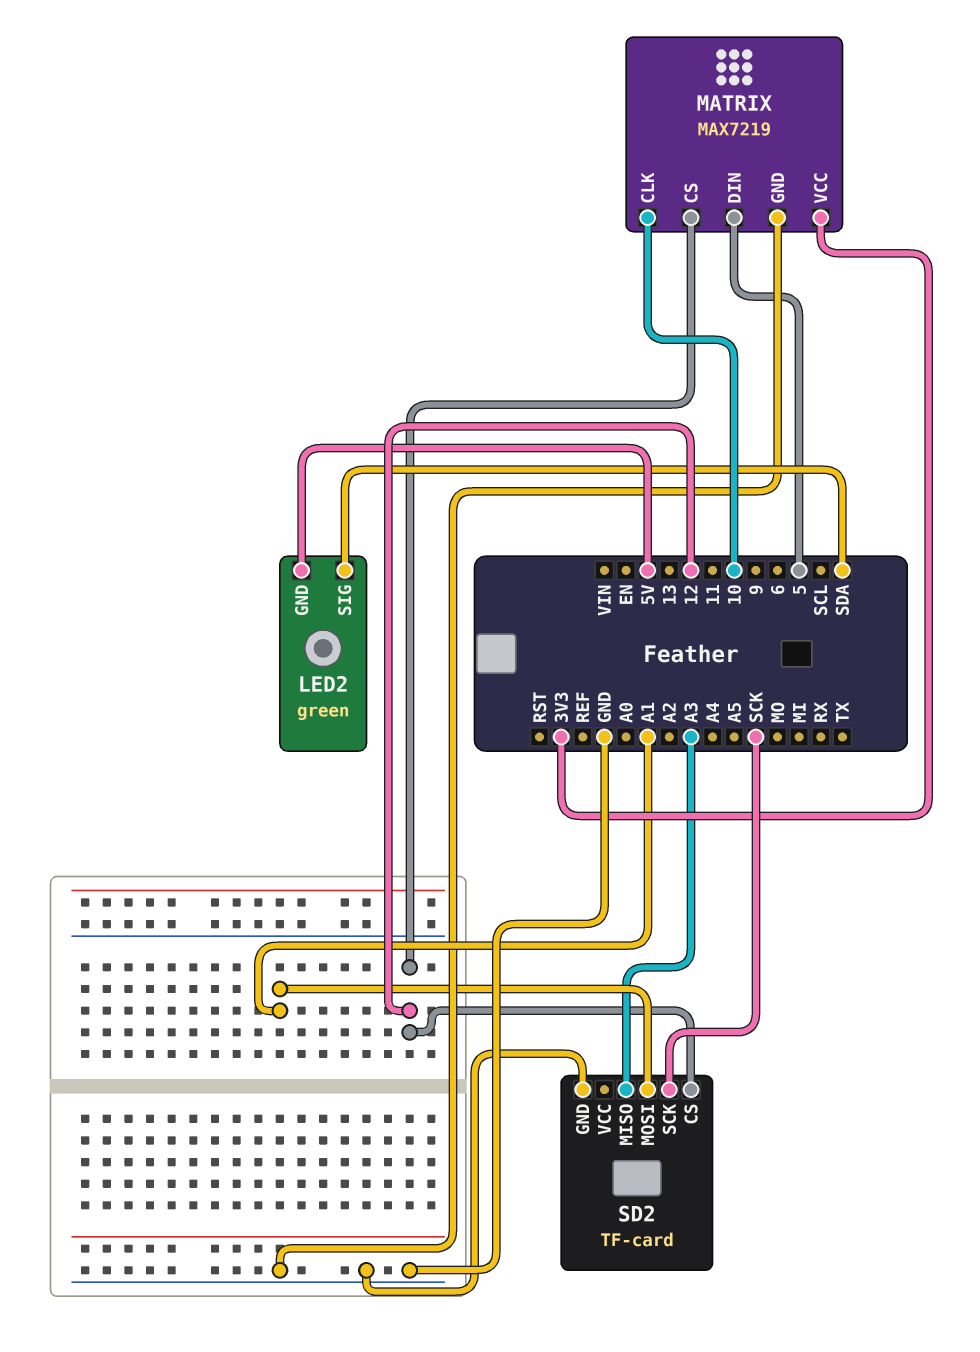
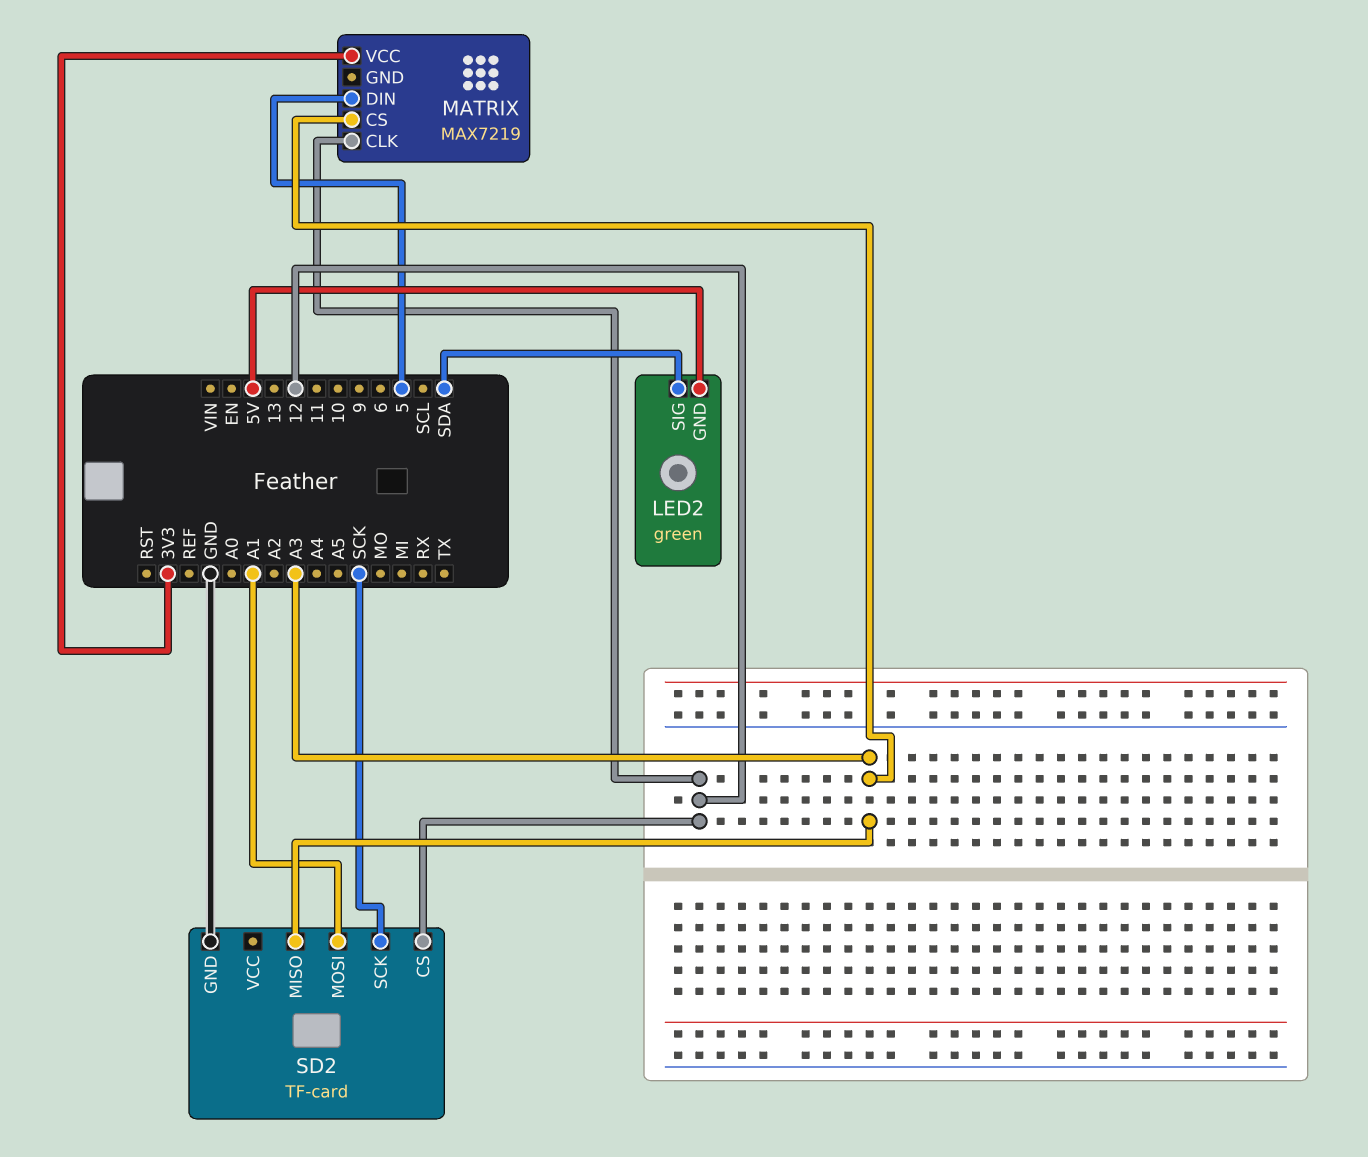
MATRIX pin CLK: 10 -> 12
MATRIX pin CS: 12 -> A3
MATRIX pin GND: GND -> none

